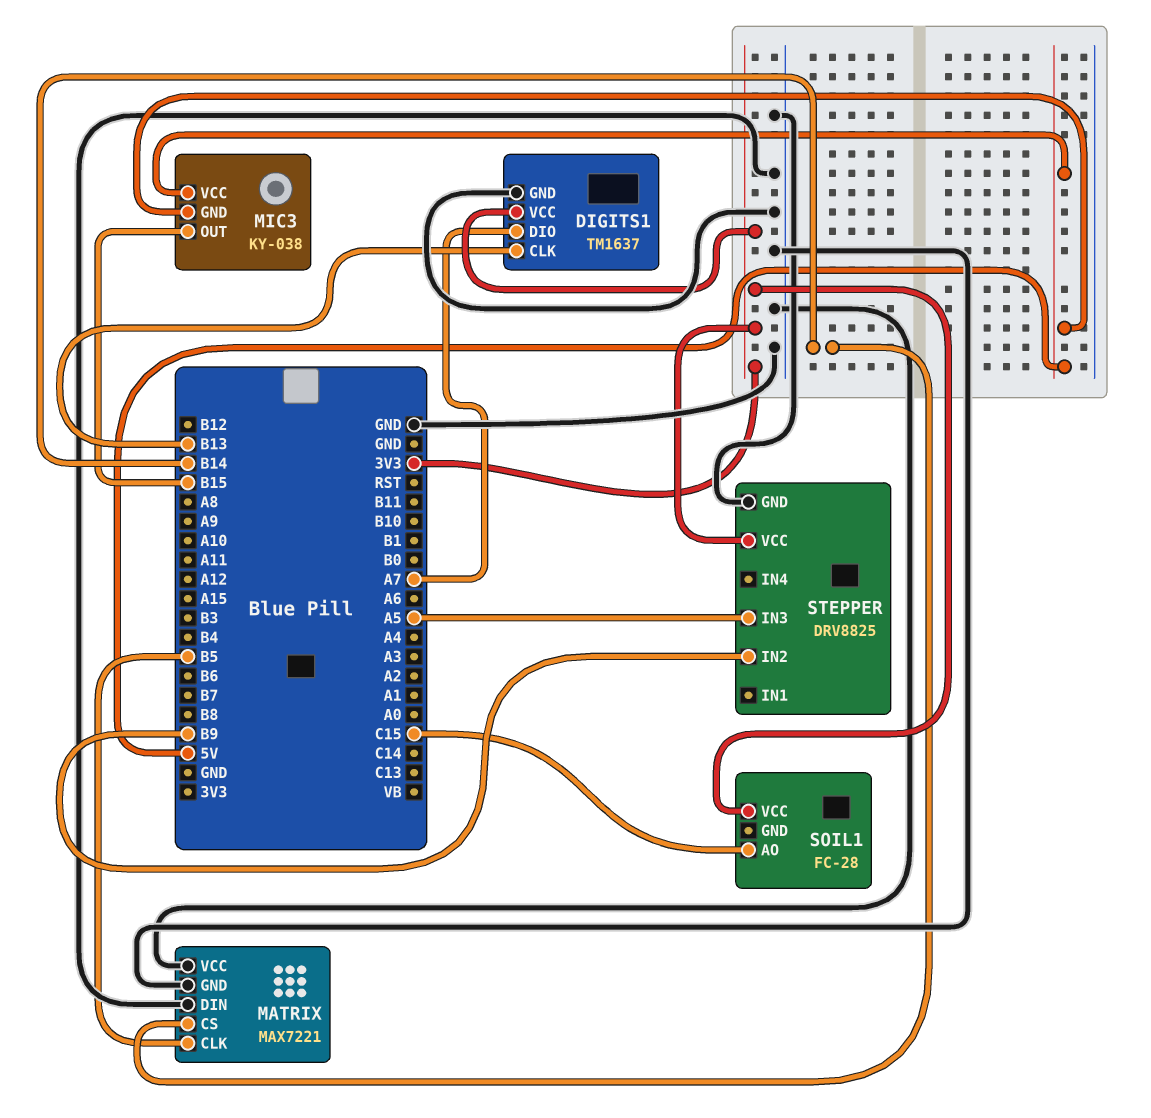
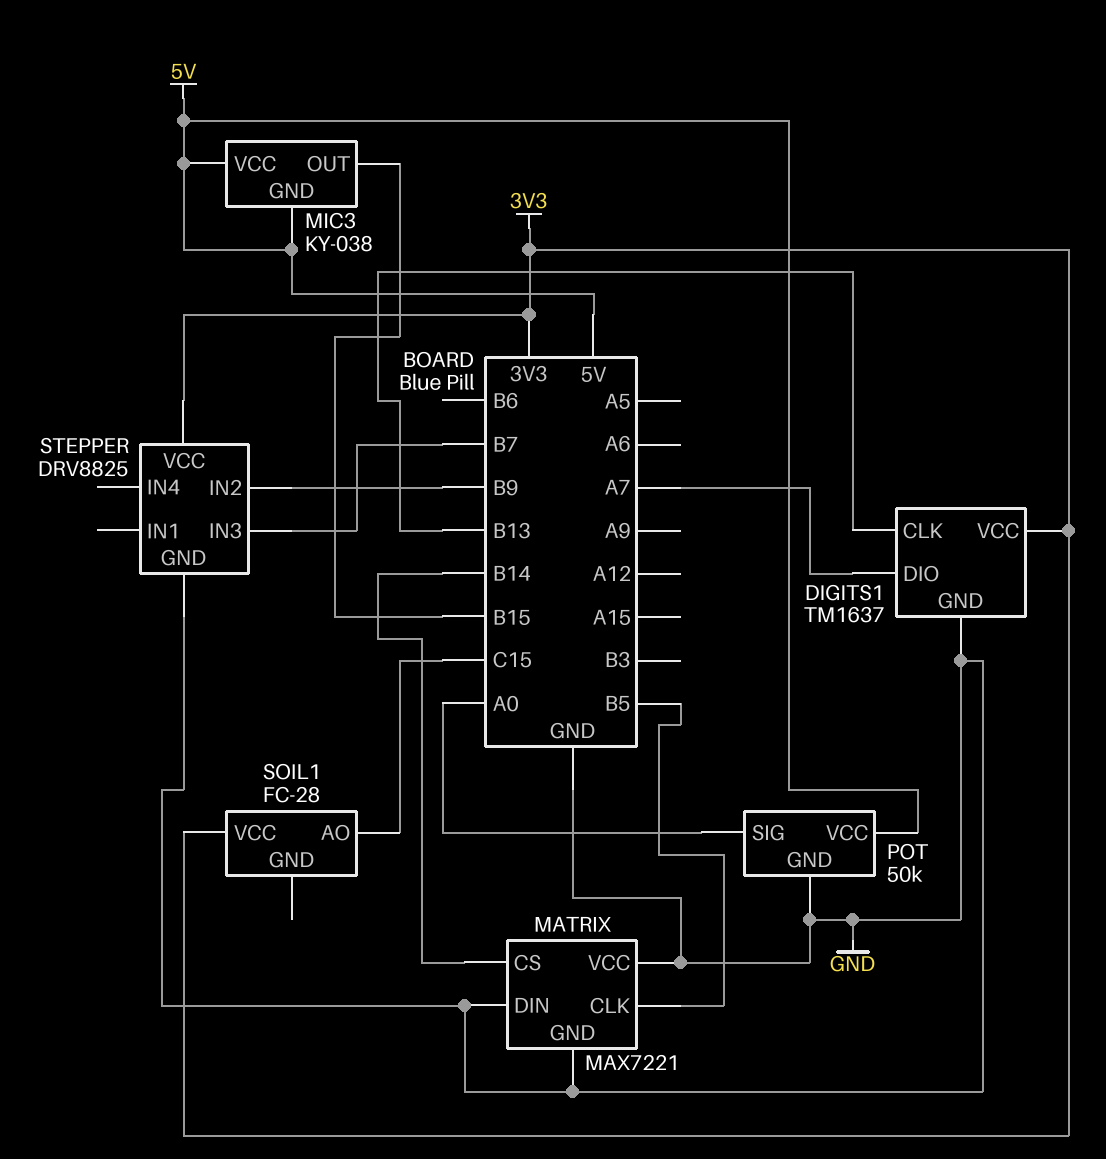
POT: none -> 50k
POT pin GND: none -> GND
POT pin SIG: none -> A0
POT pin VCC: none -> 5V
STEPPER pin IN3: A5 -> B7

